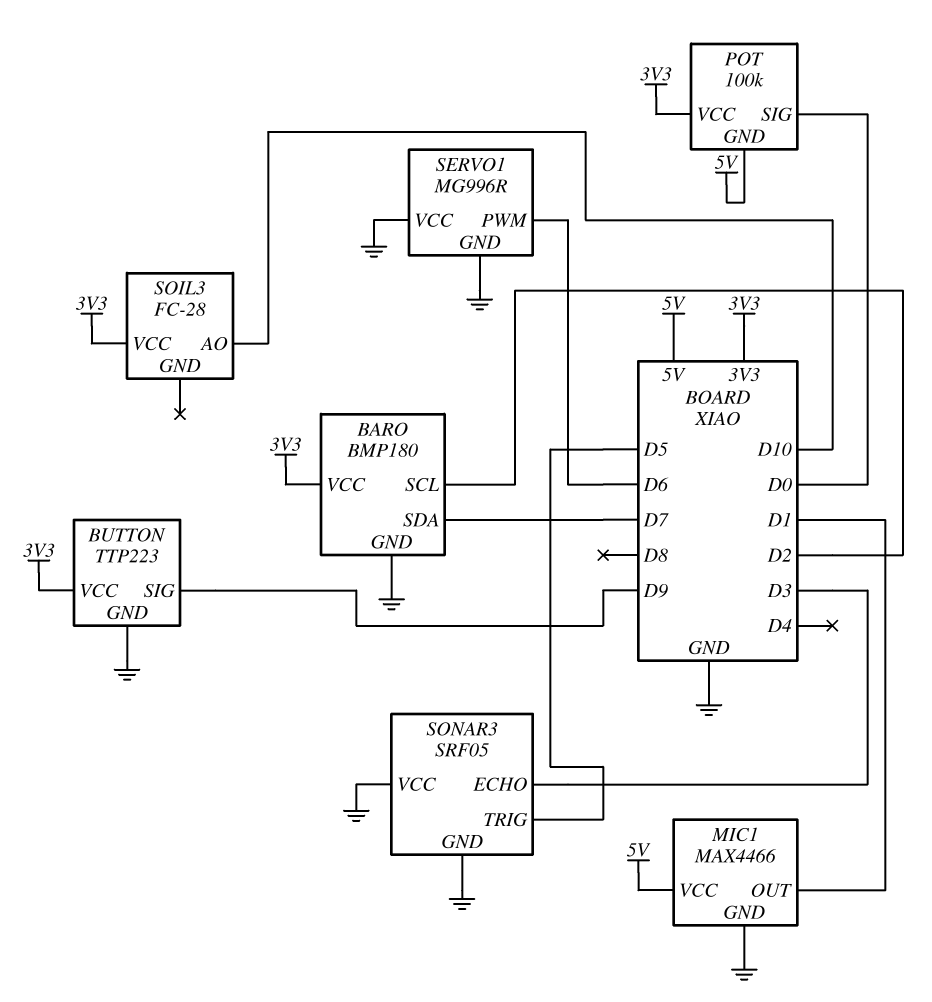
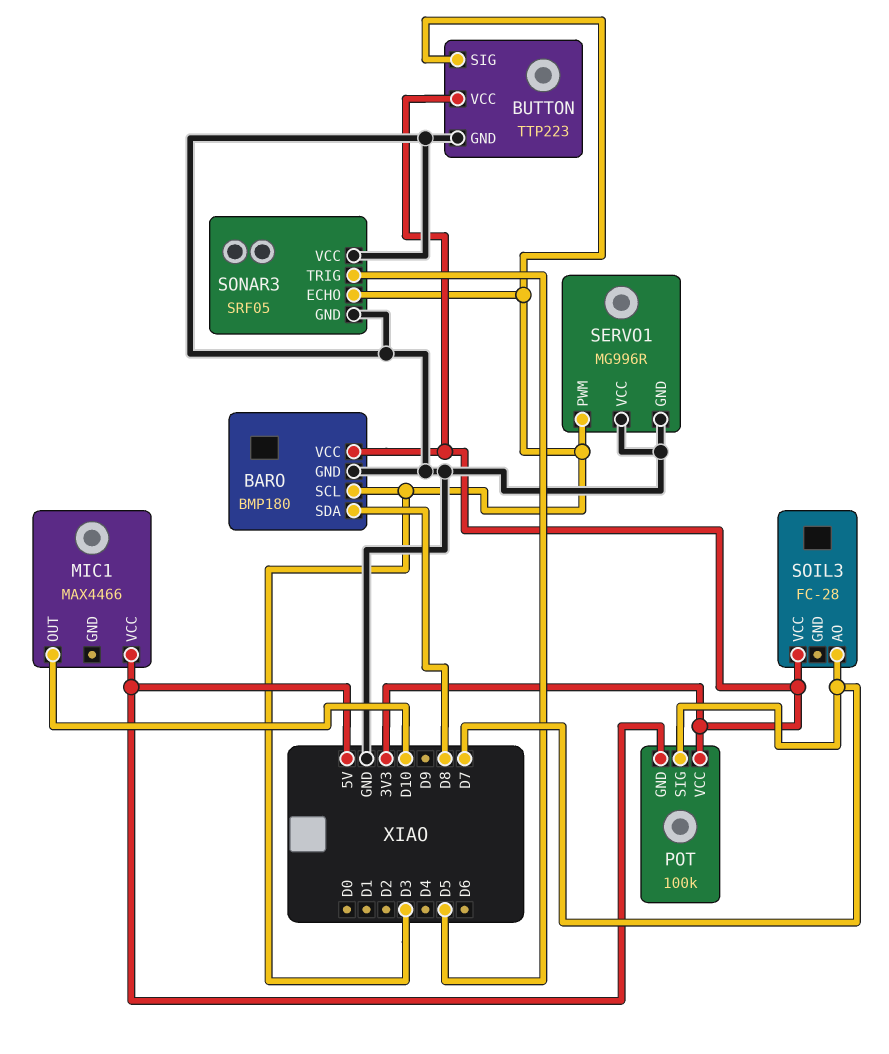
BARO pin SCL: D2 -> D3
BARO pin SDA: D7 -> D8
BUTTON pin SIG: D9 -> D3
MIC1 pin GND: GND -> none
MIC1 pin OUT: D1 -> D10
POT pin SIG: D0 -> D7
SERVO1 pin PWM: D6 -> D3
SOIL3 pin AO: D10 -> D7

